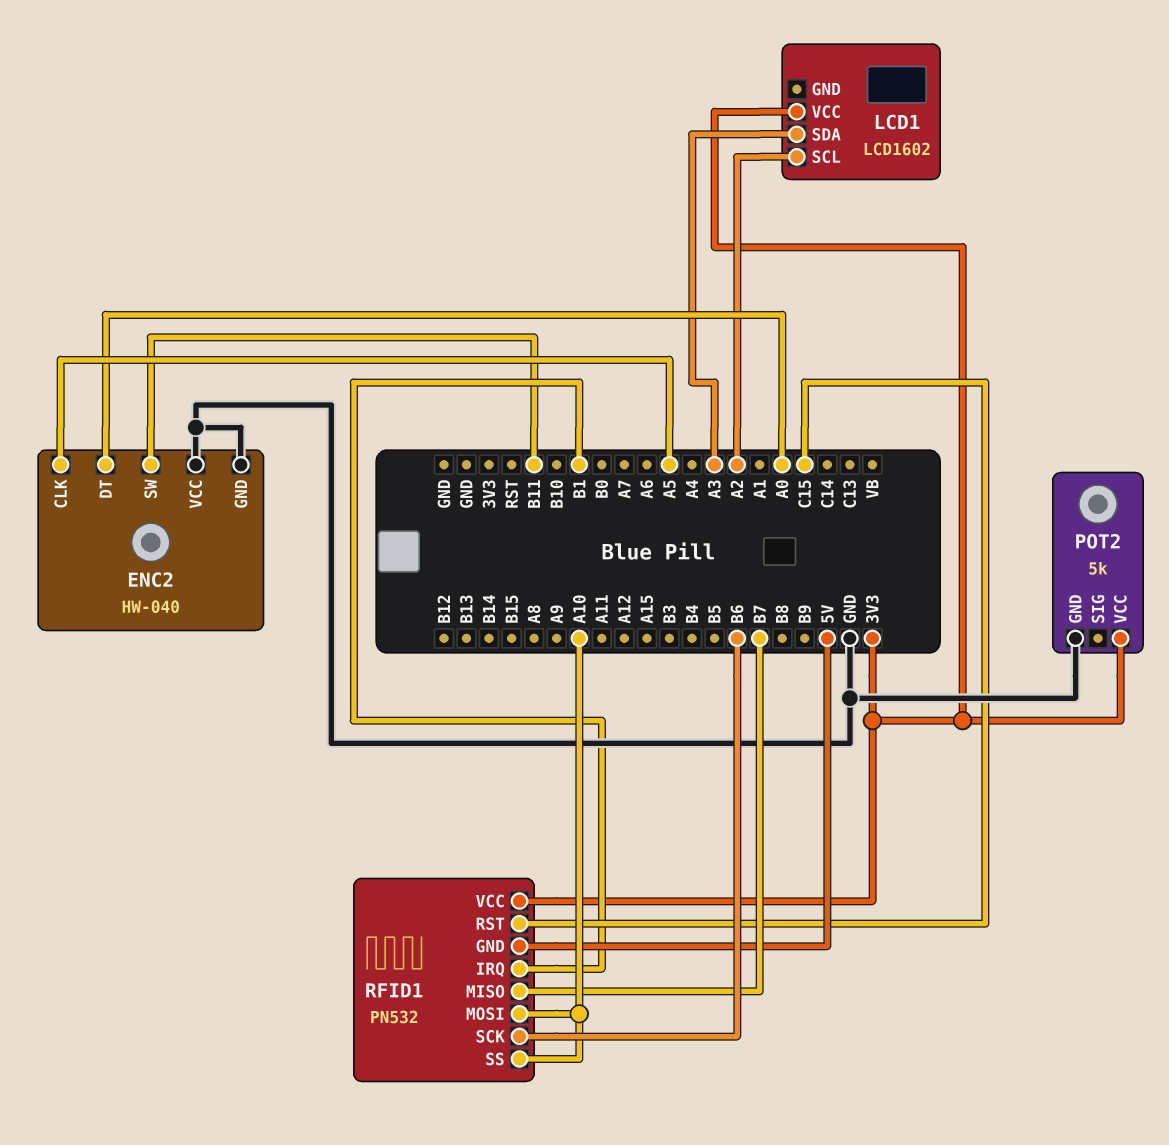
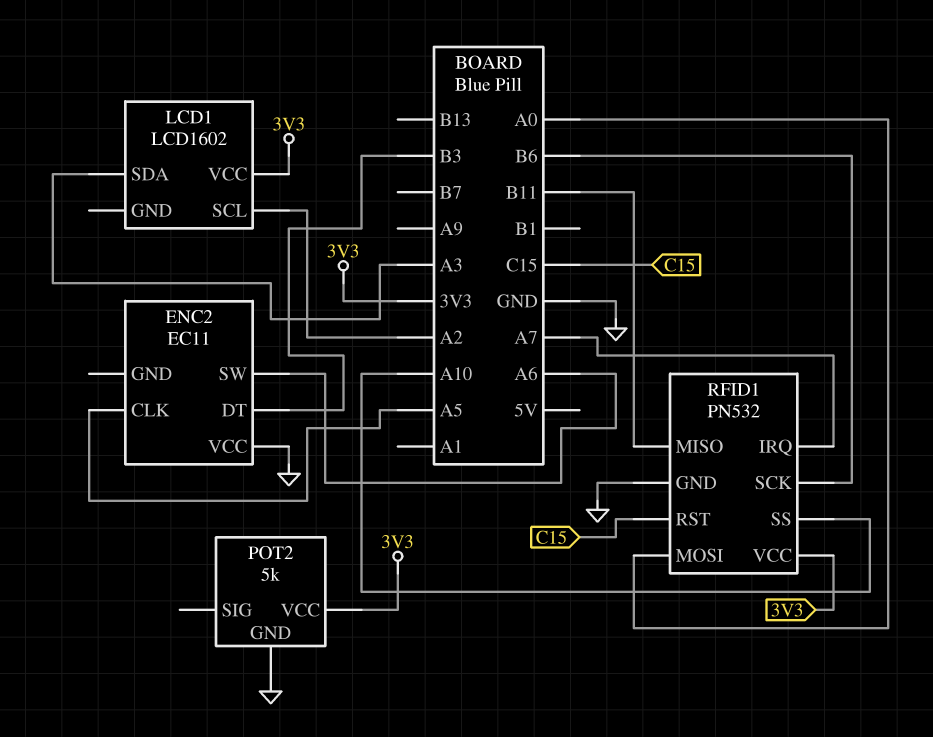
ENC2: HW-040 -> EC11
ENC2 pin DT: A0 -> B3
ENC2 pin GND: GND -> none
ENC2 pin SW: B11 -> A6
RFID1 pin GND: 5V -> GND
RFID1 pin IRQ: B1 -> A7
RFID1 pin MISO: B7 -> B11
RFID1 pin MOSI: A10 -> A0

